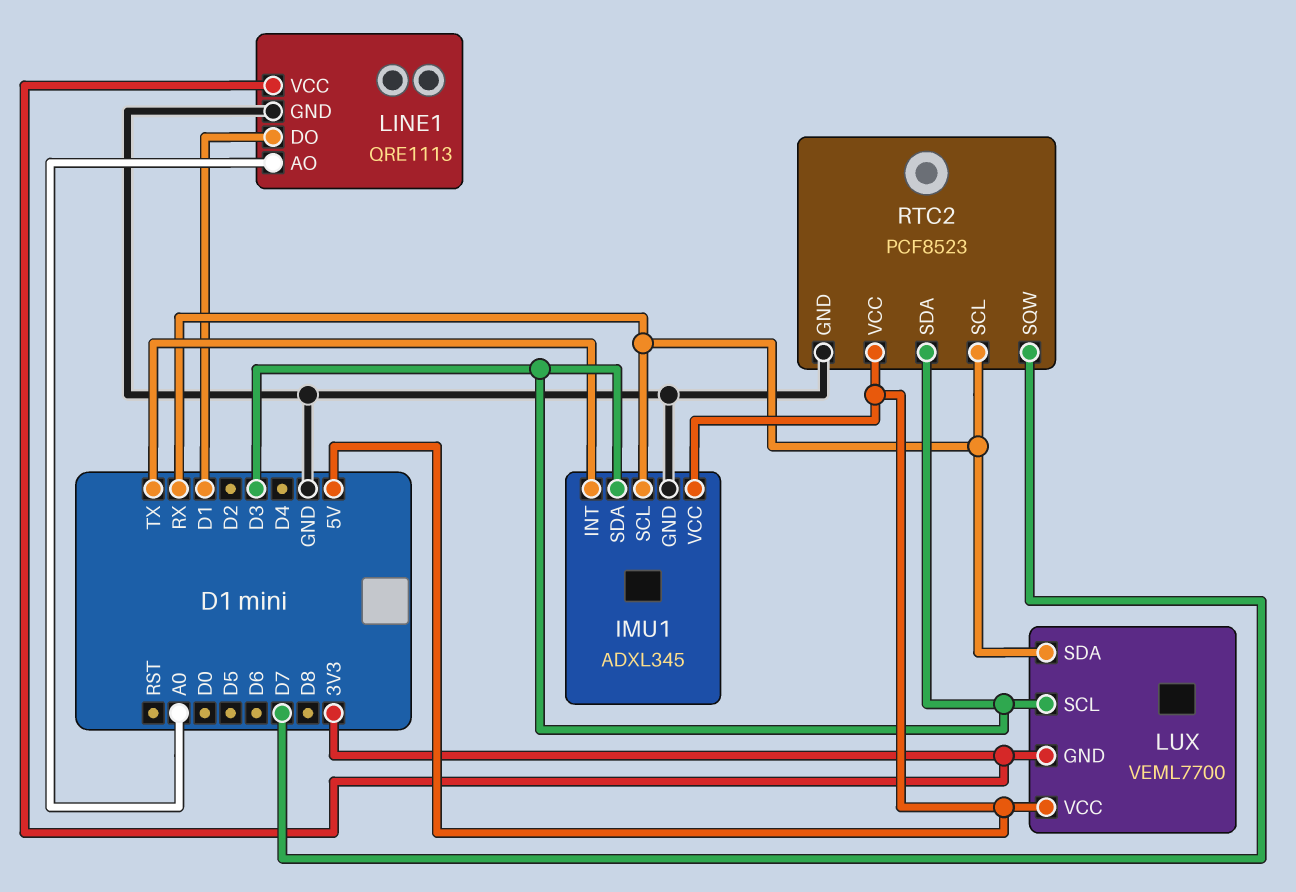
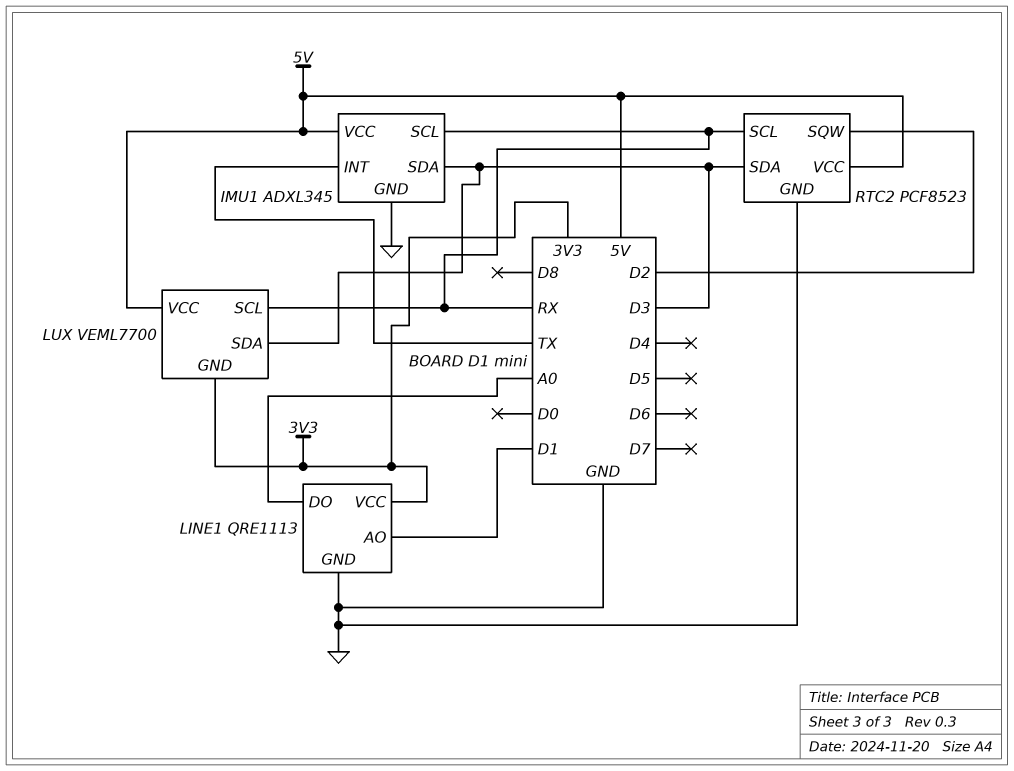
LINE1 pin AO: A0 -> D1
LINE1 pin DO: D1 -> A0
LUX pin SCL: D3 -> RX
LUX pin SDA: RX -> D3
RTC2 pin SQW: D7 -> D2

